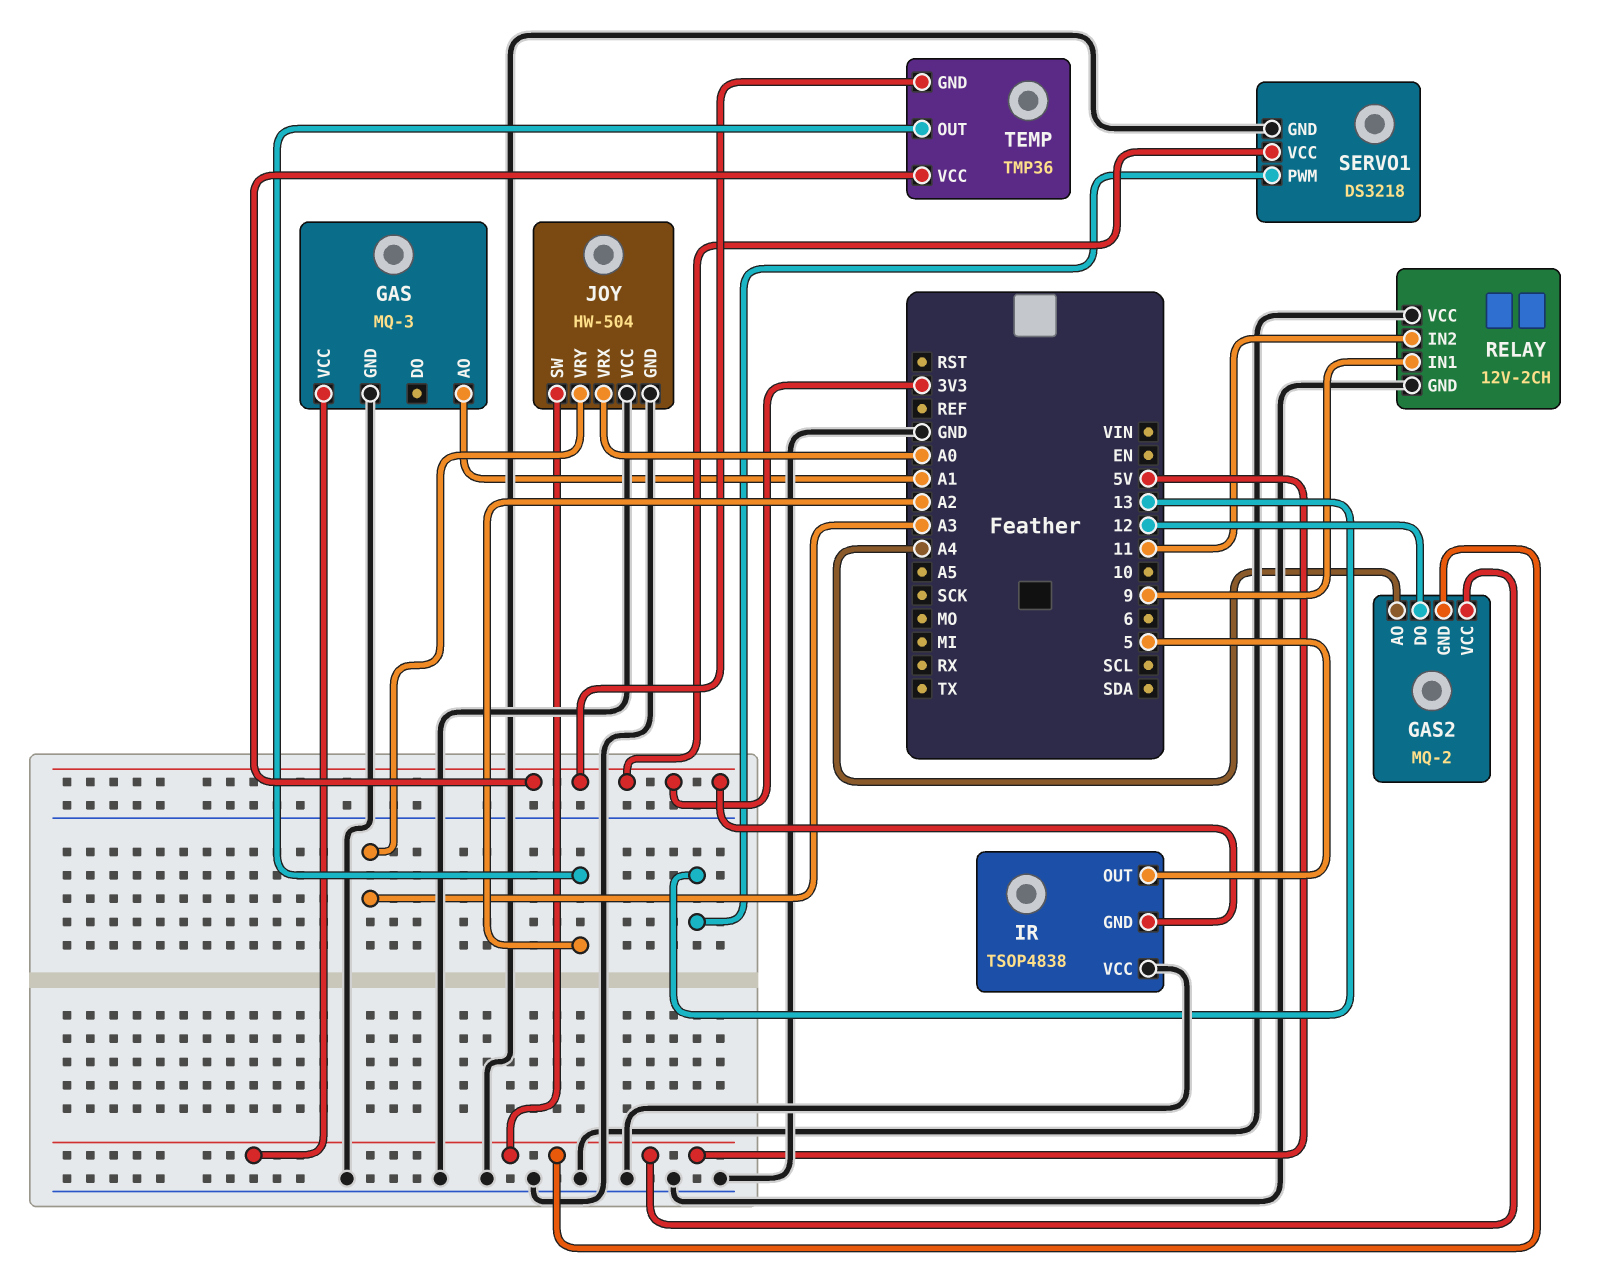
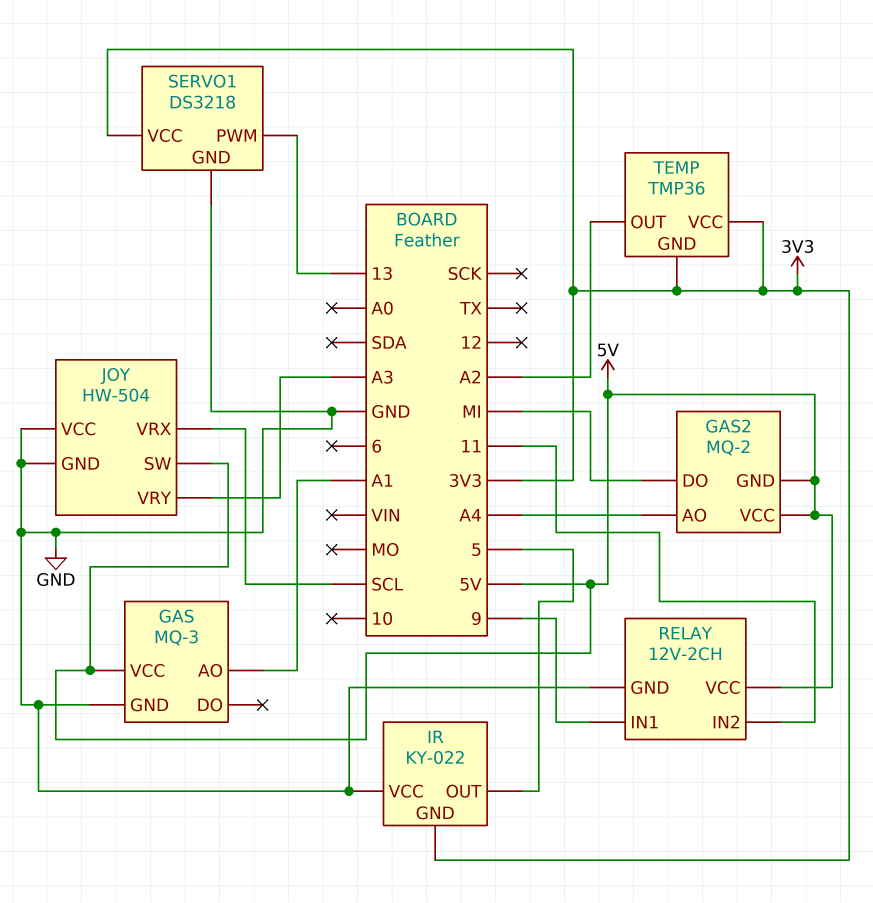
GAS2 pin DO: 12 -> MI
IR: TSOP4838 -> KY-022
JOY pin VRX: A0 -> SCL
RELAY pin VCC: GND -> 5V

